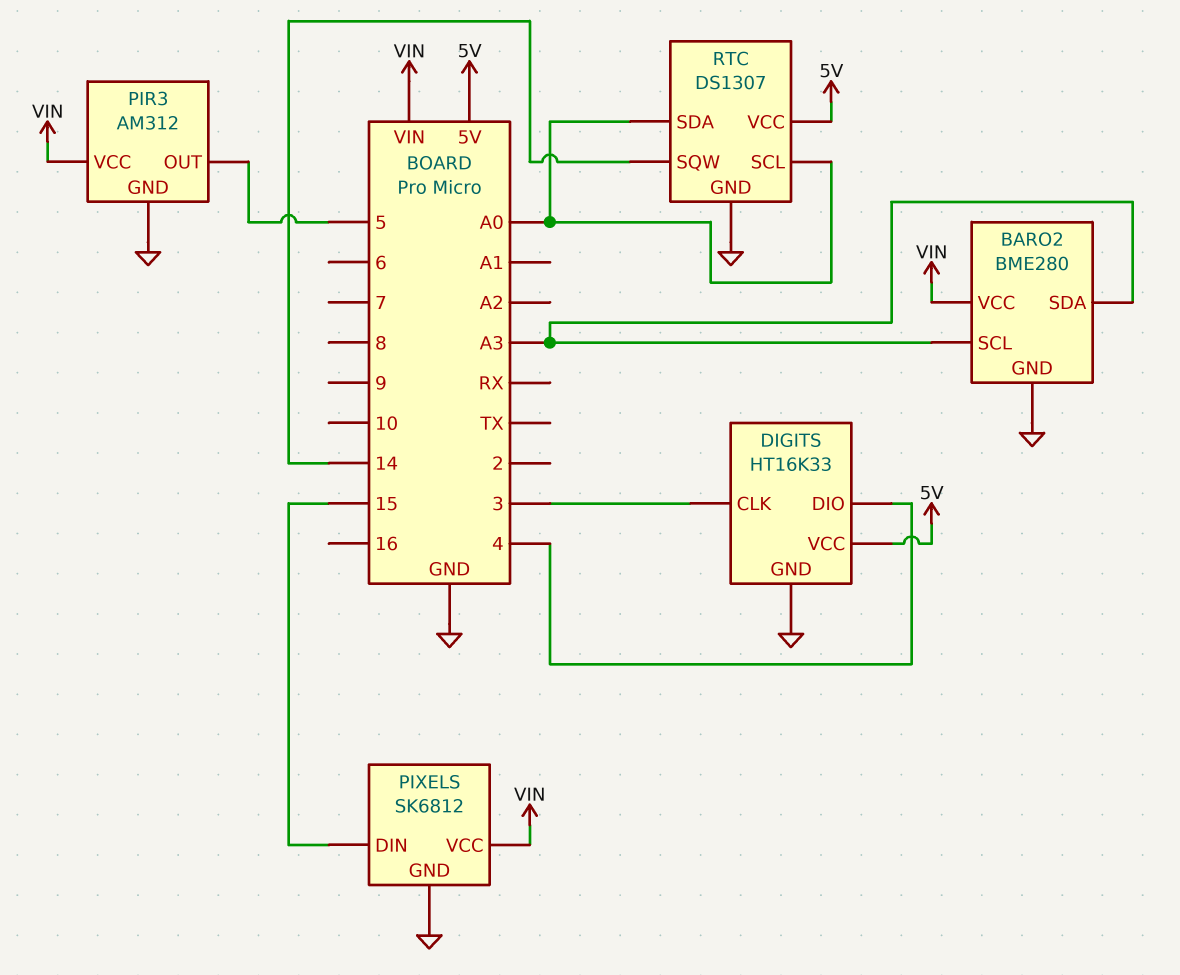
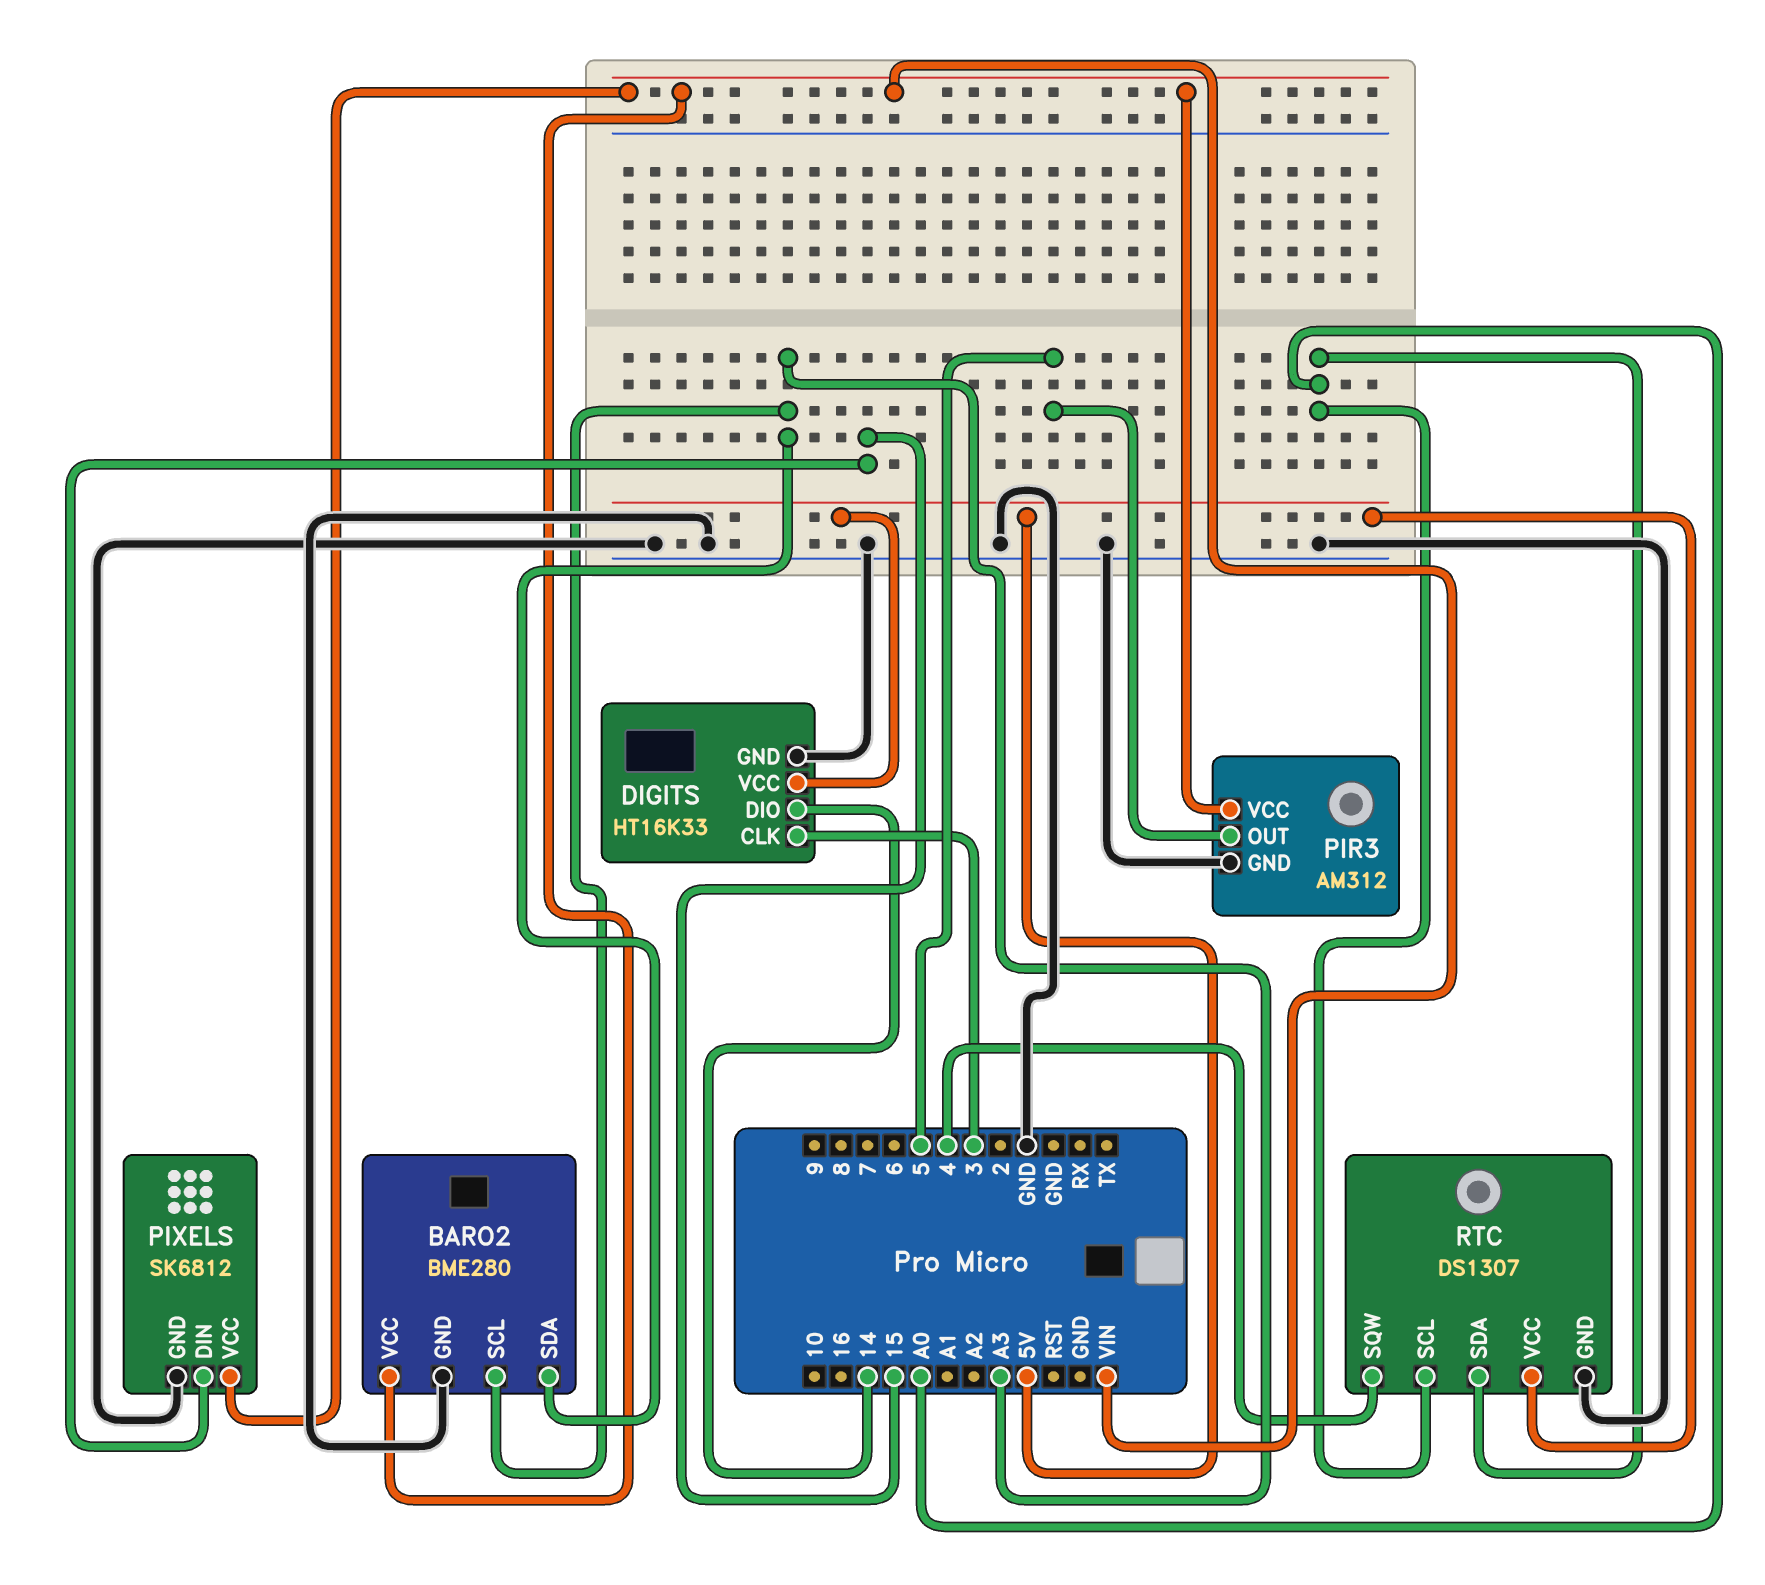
DIGITS pin DIO: 4 -> 14
RTC pin SQW: 14 -> 4

